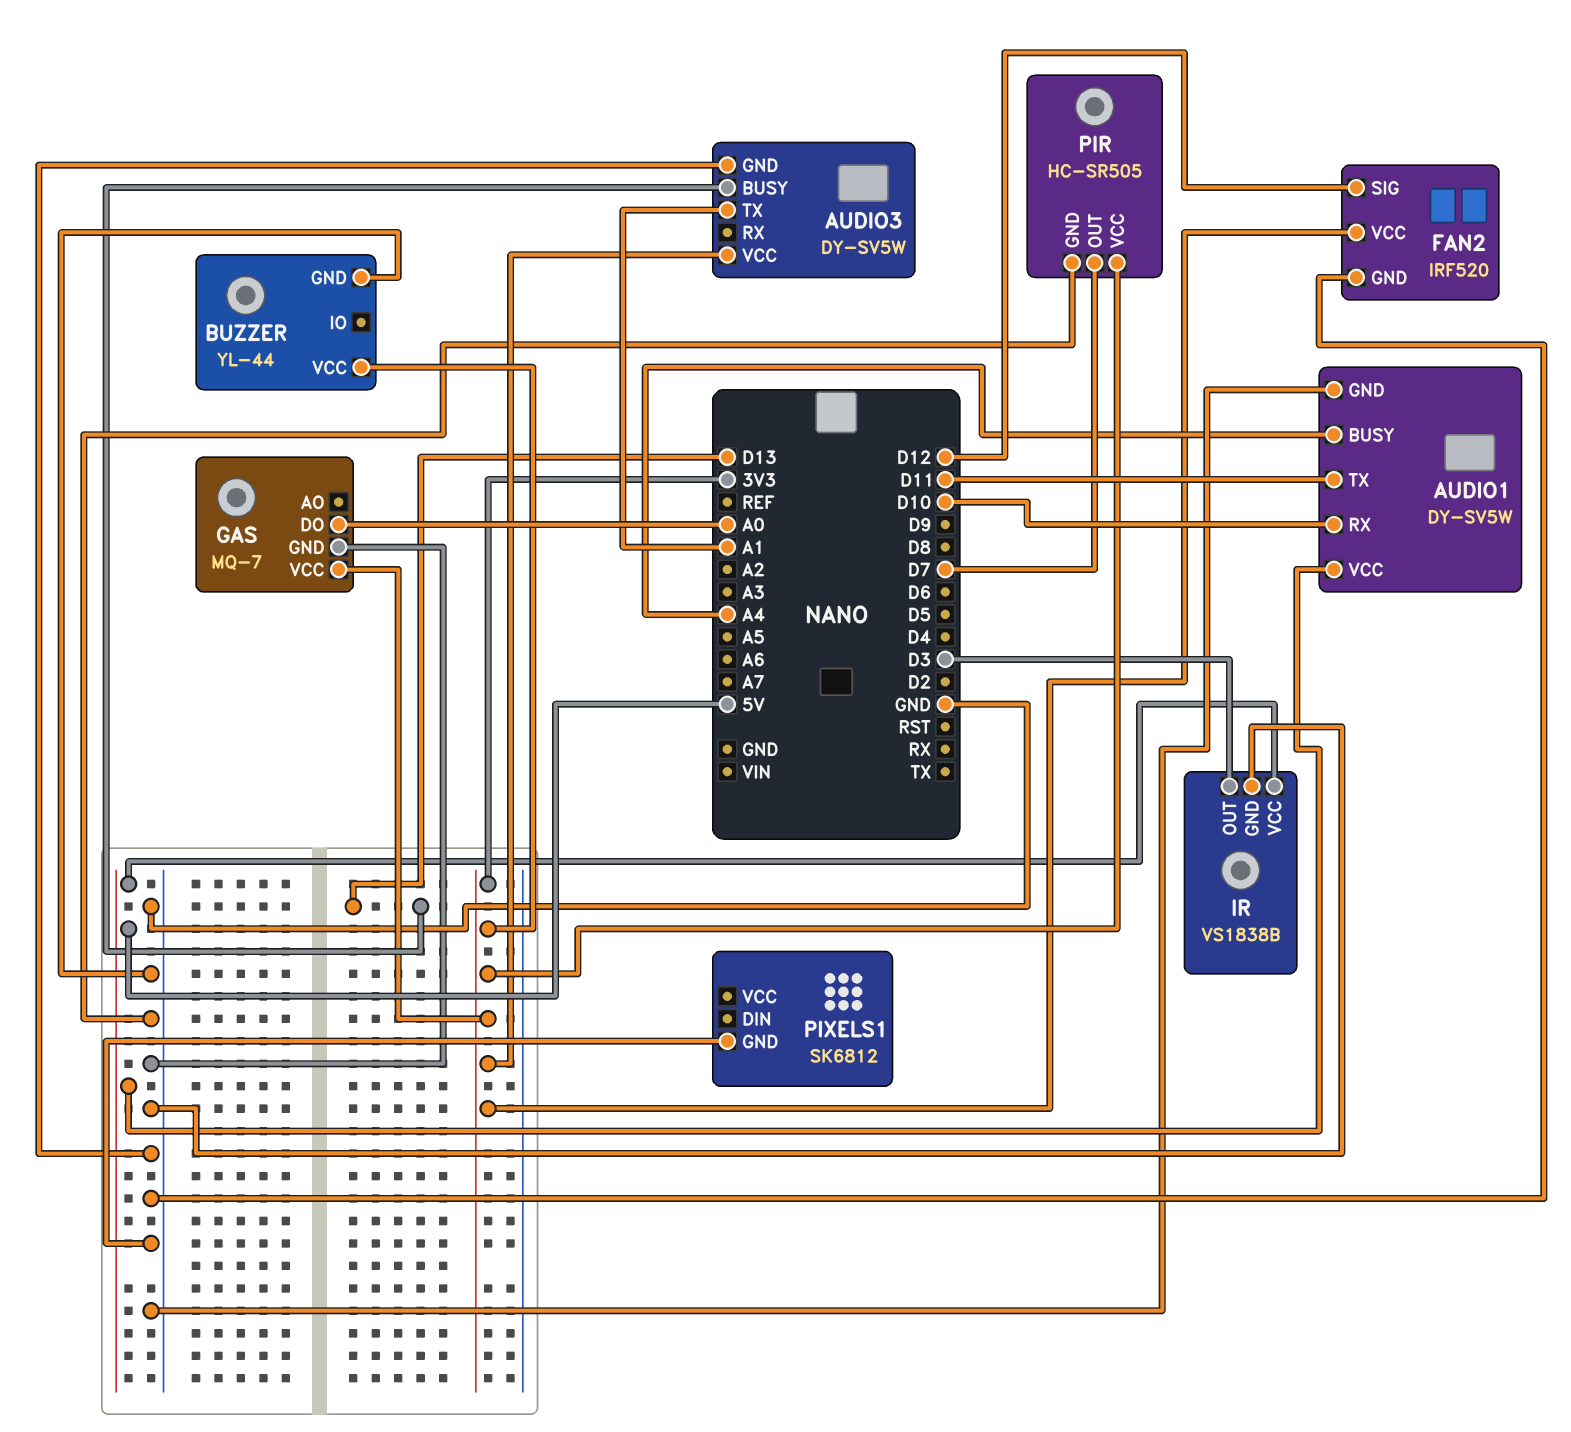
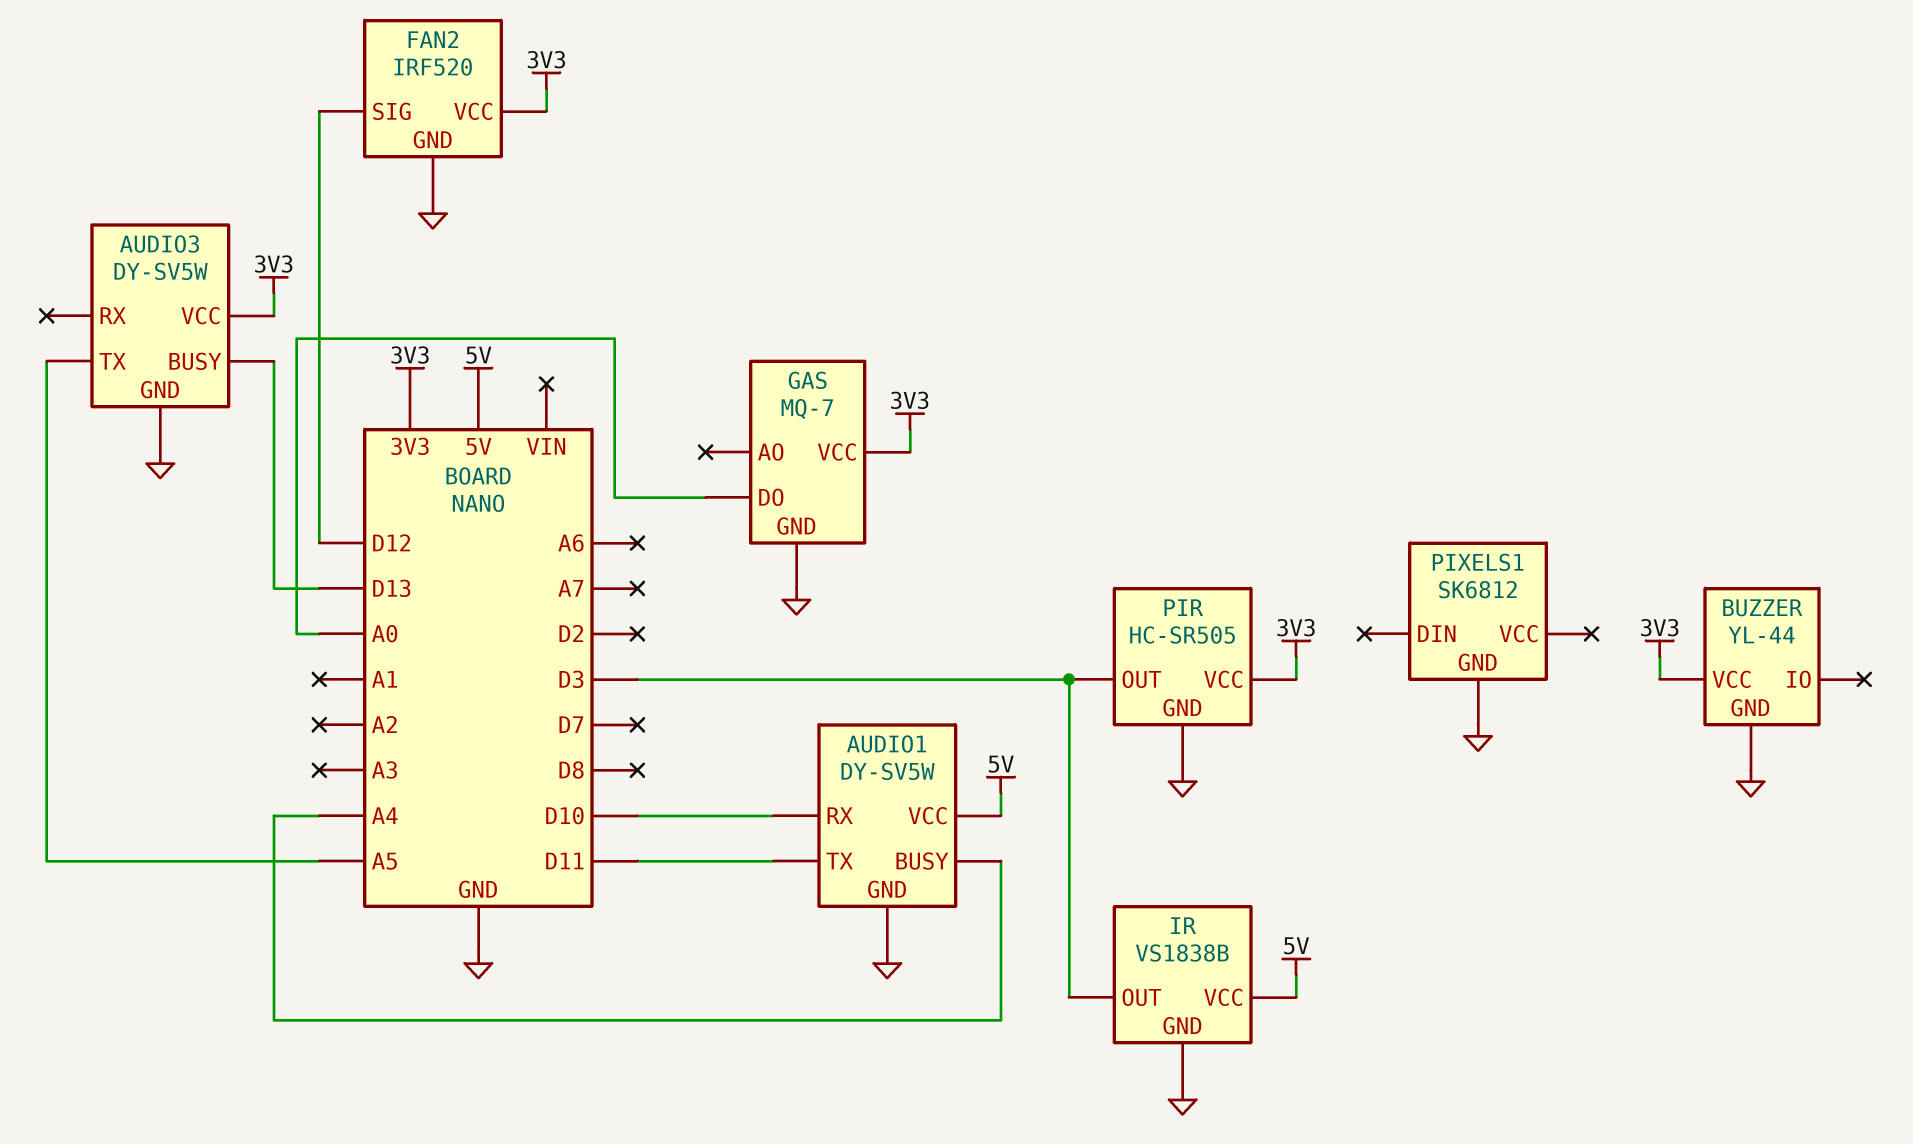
AUDIO3 pin TX: A1 -> A5
PIR pin OUT: D7 -> D3

